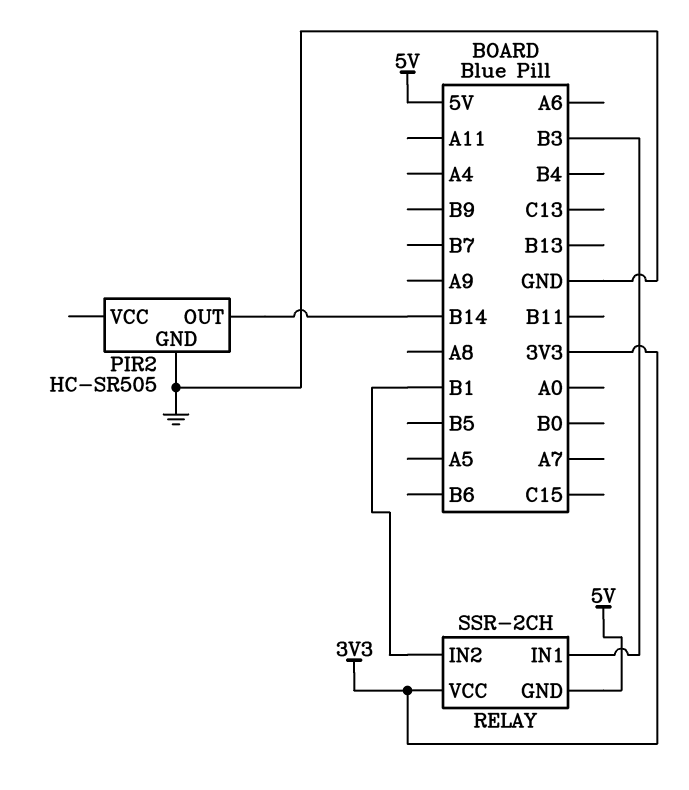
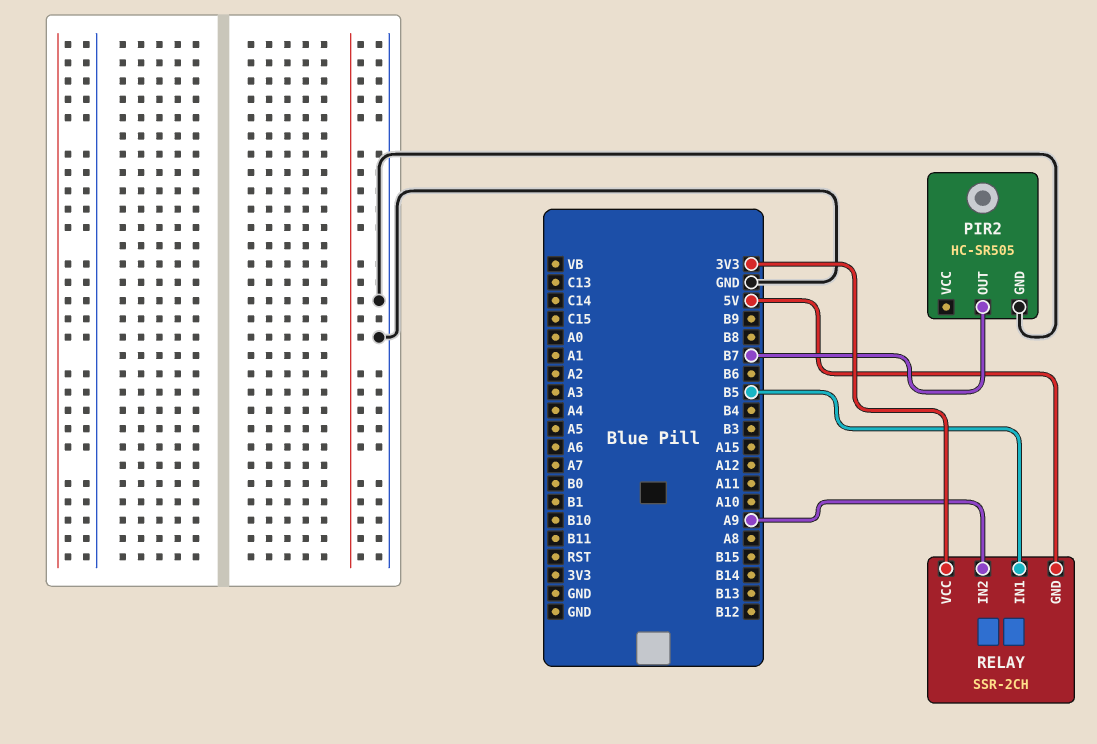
PIR2 pin OUT: B14 -> B7
RELAY pin IN1: B3 -> B5
RELAY pin IN2: B1 -> A9

